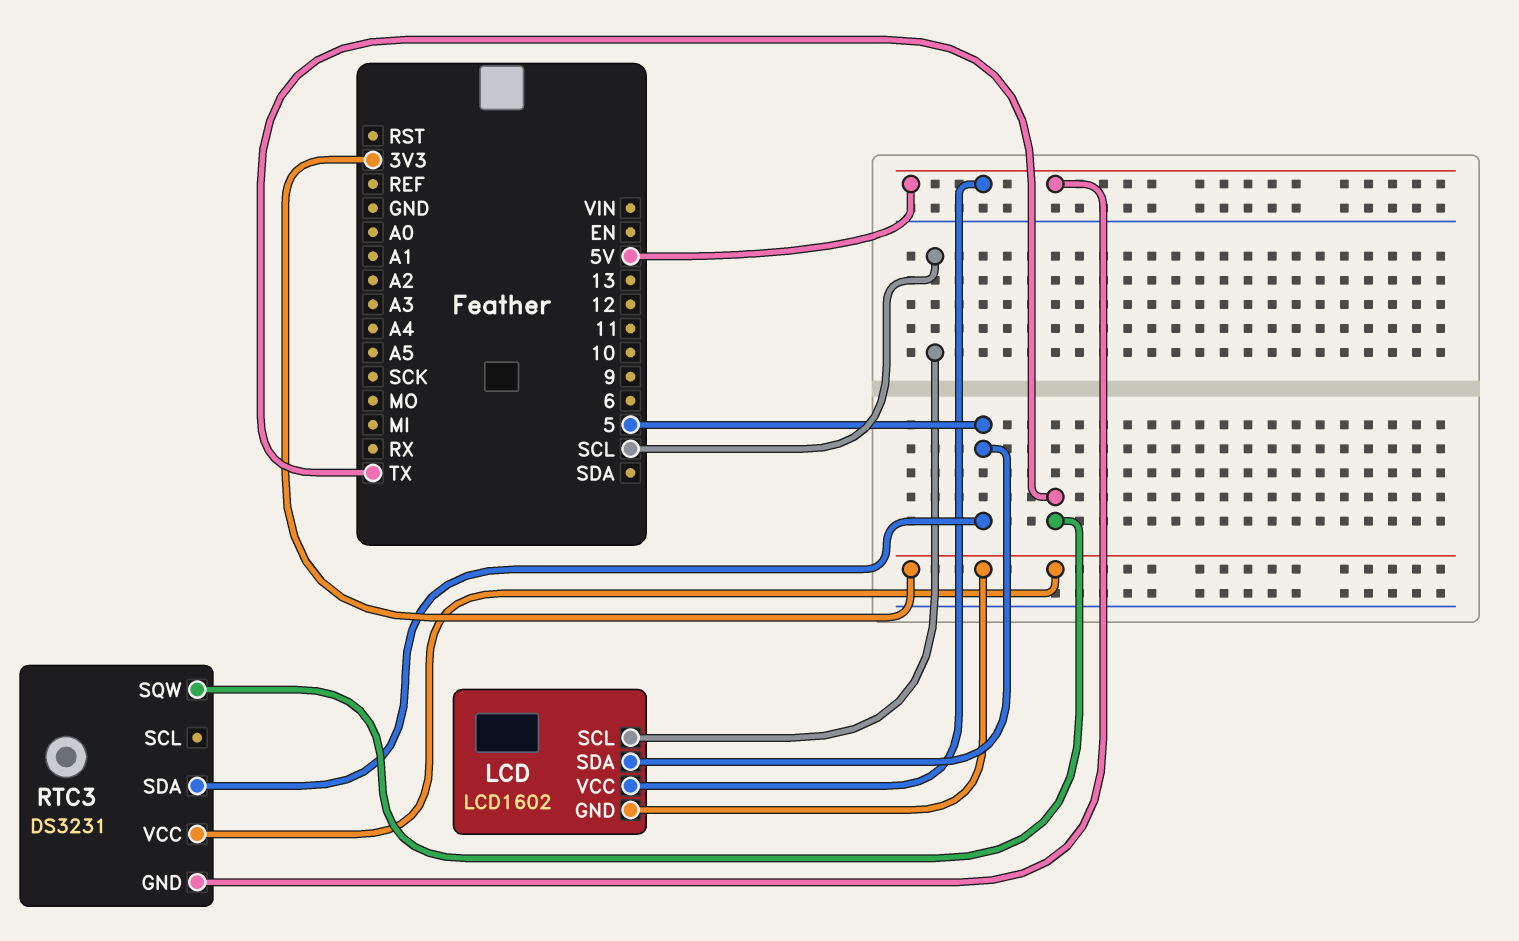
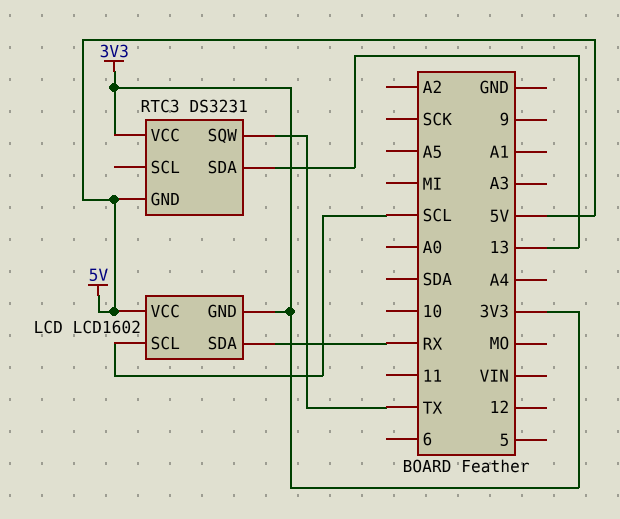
LCD pin SDA: 5 -> RX
RTC3 pin SDA: 5 -> 13

